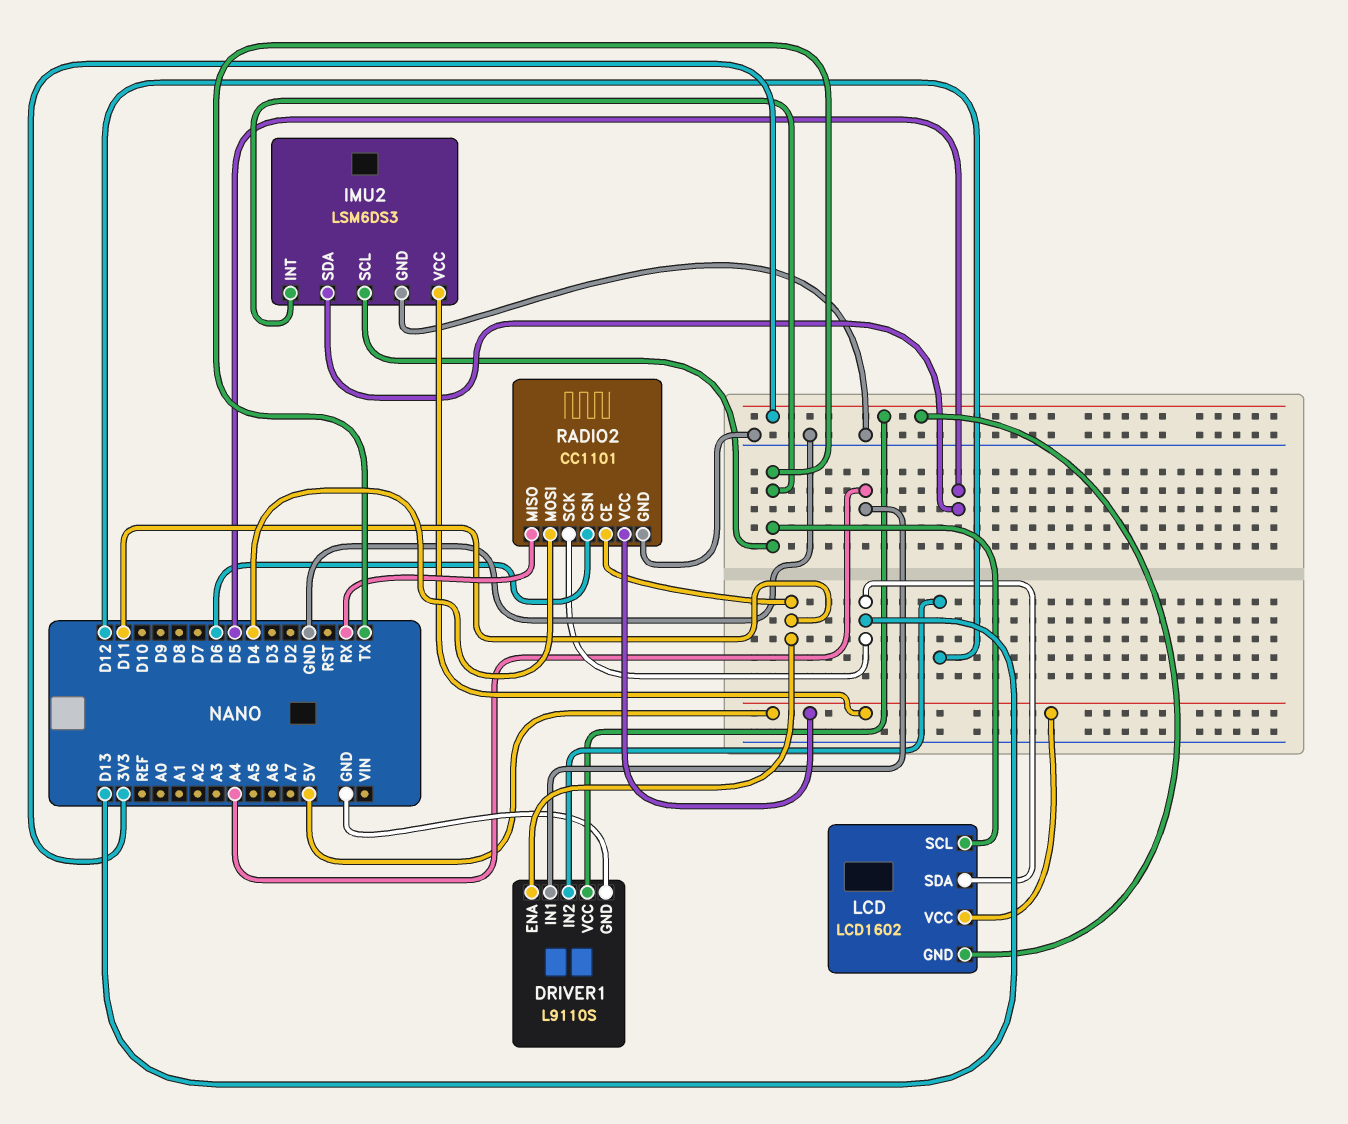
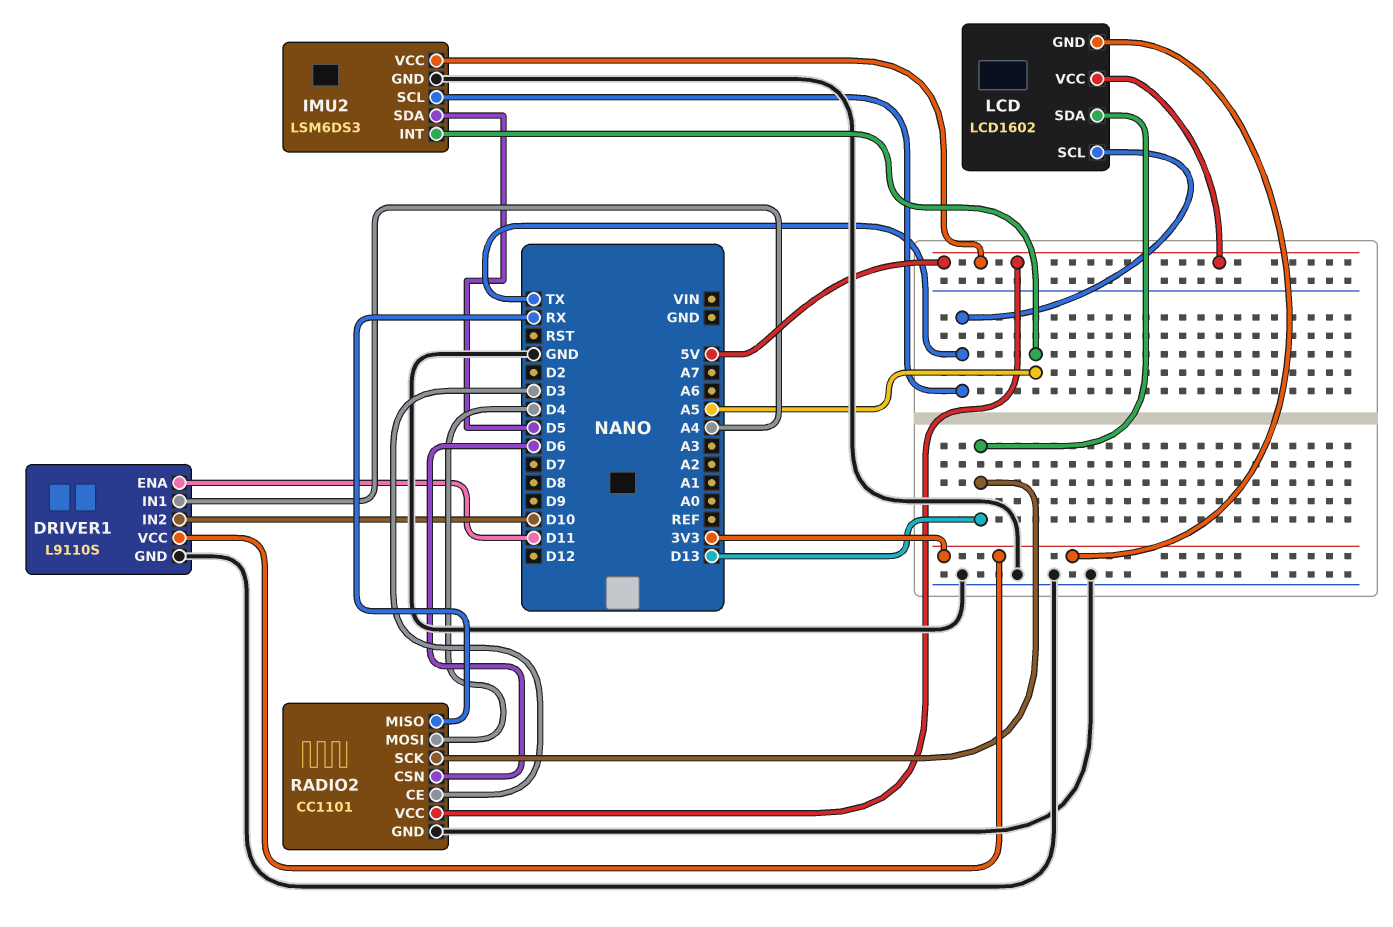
DRIVER1 pin IN2: D12 -> D10
IMU2 pin INT: TX -> A5
RADIO2 pin CE: D11 -> D3

